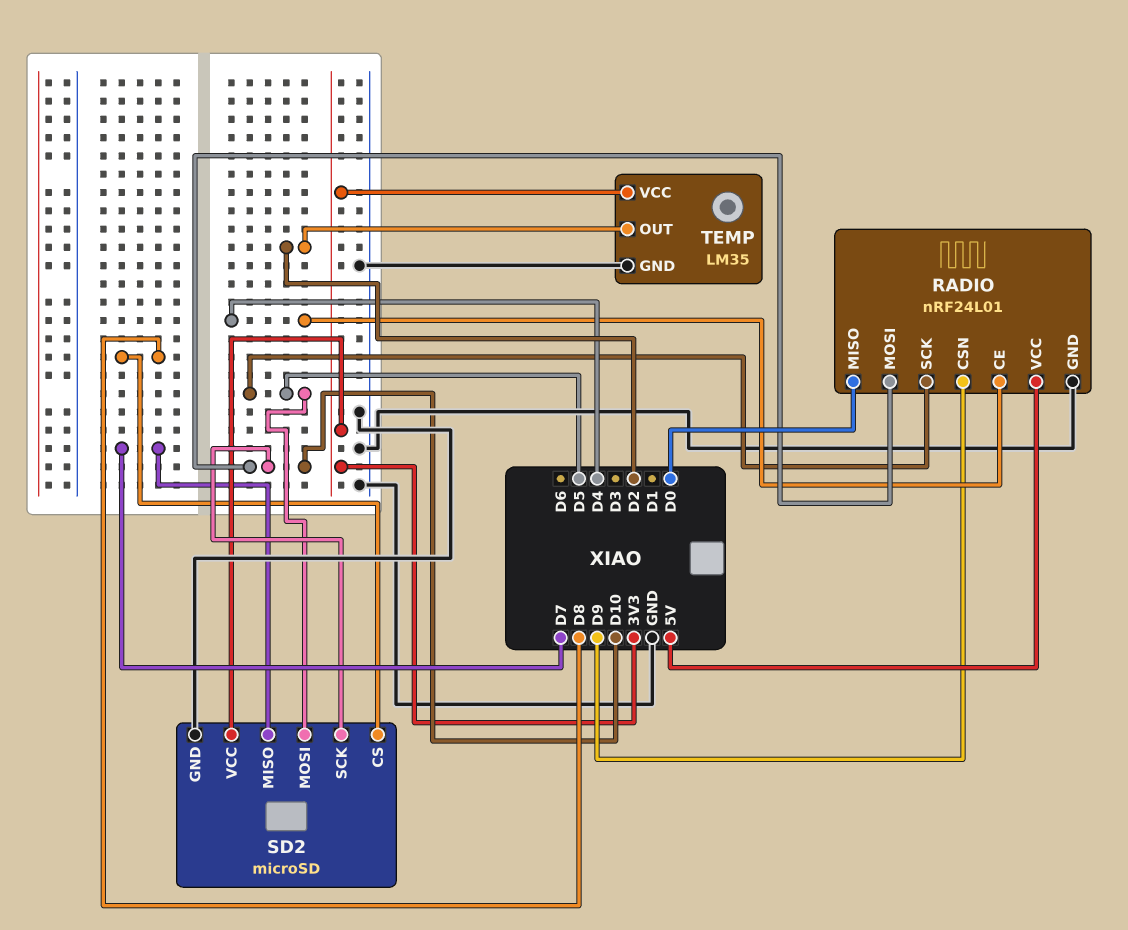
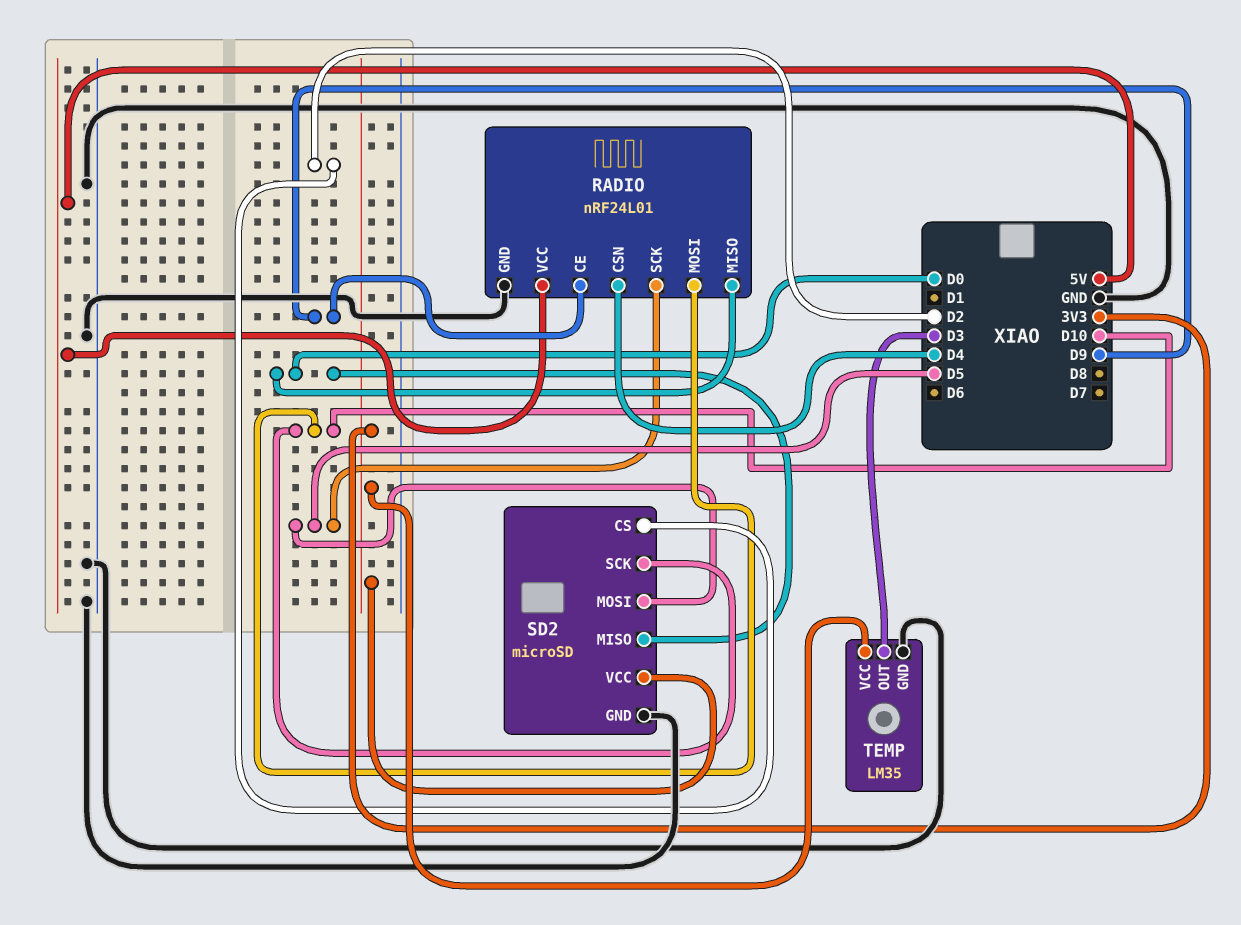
RADIO pin CE: D4 -> D9
RADIO pin CSN: D9 -> D4
SD2 pin CS: D8 -> D2
SD2 pin MISO: D7 -> D0
TEMP pin OUT: D2 -> D3

